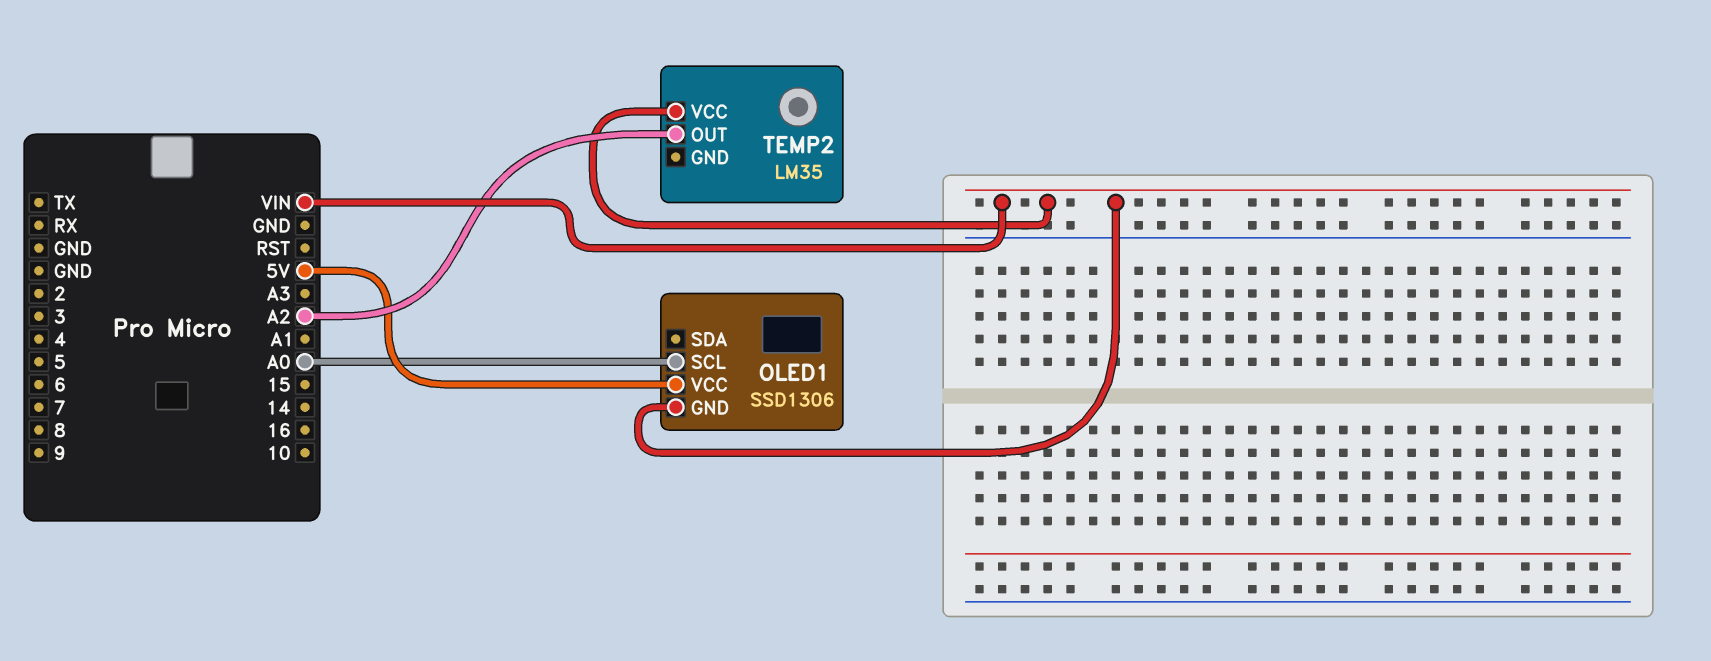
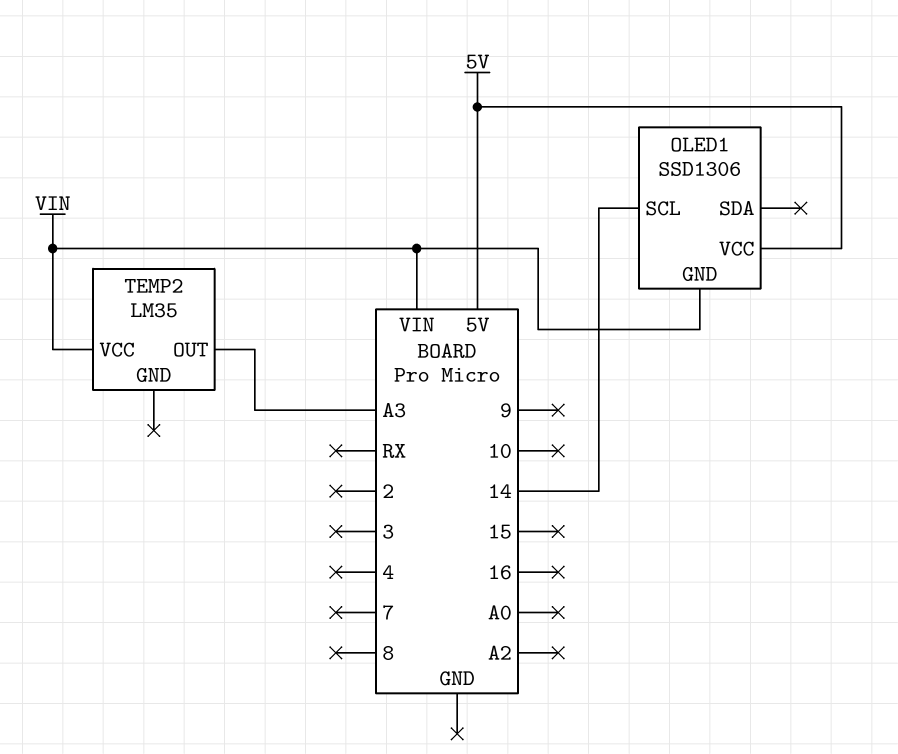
OLED1 pin SCL: A0 -> 14
TEMP2 pin OUT: A2 -> A3

